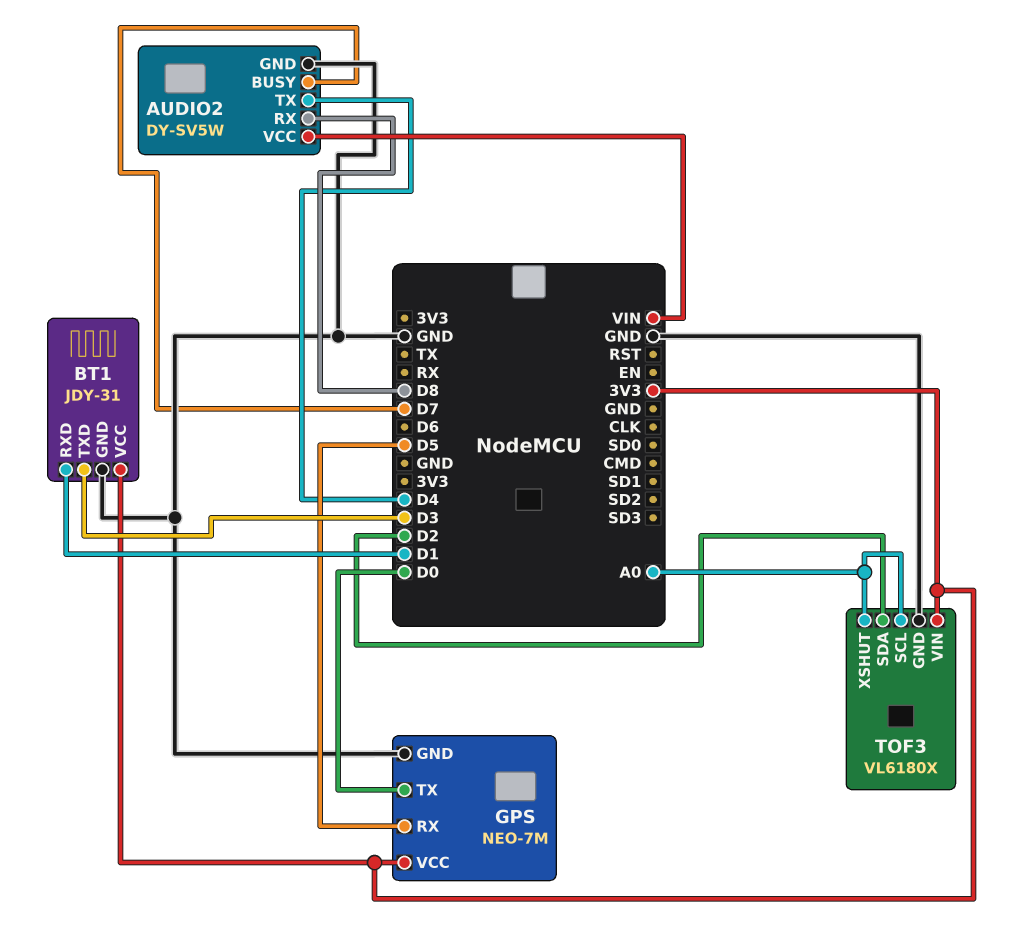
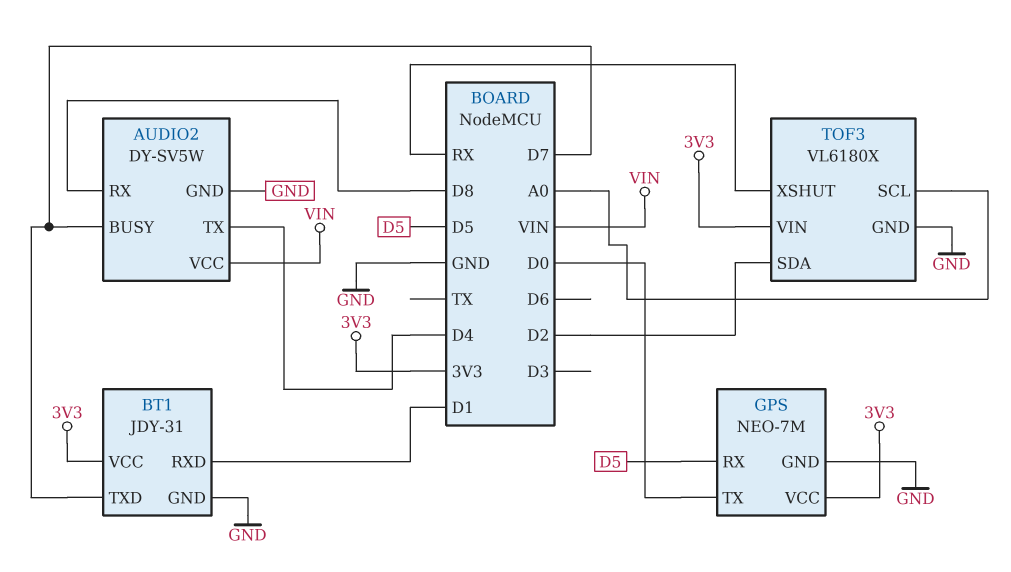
BT1 pin TXD: D3 -> D7
TOF3 pin XSHUT: A0 -> RX

